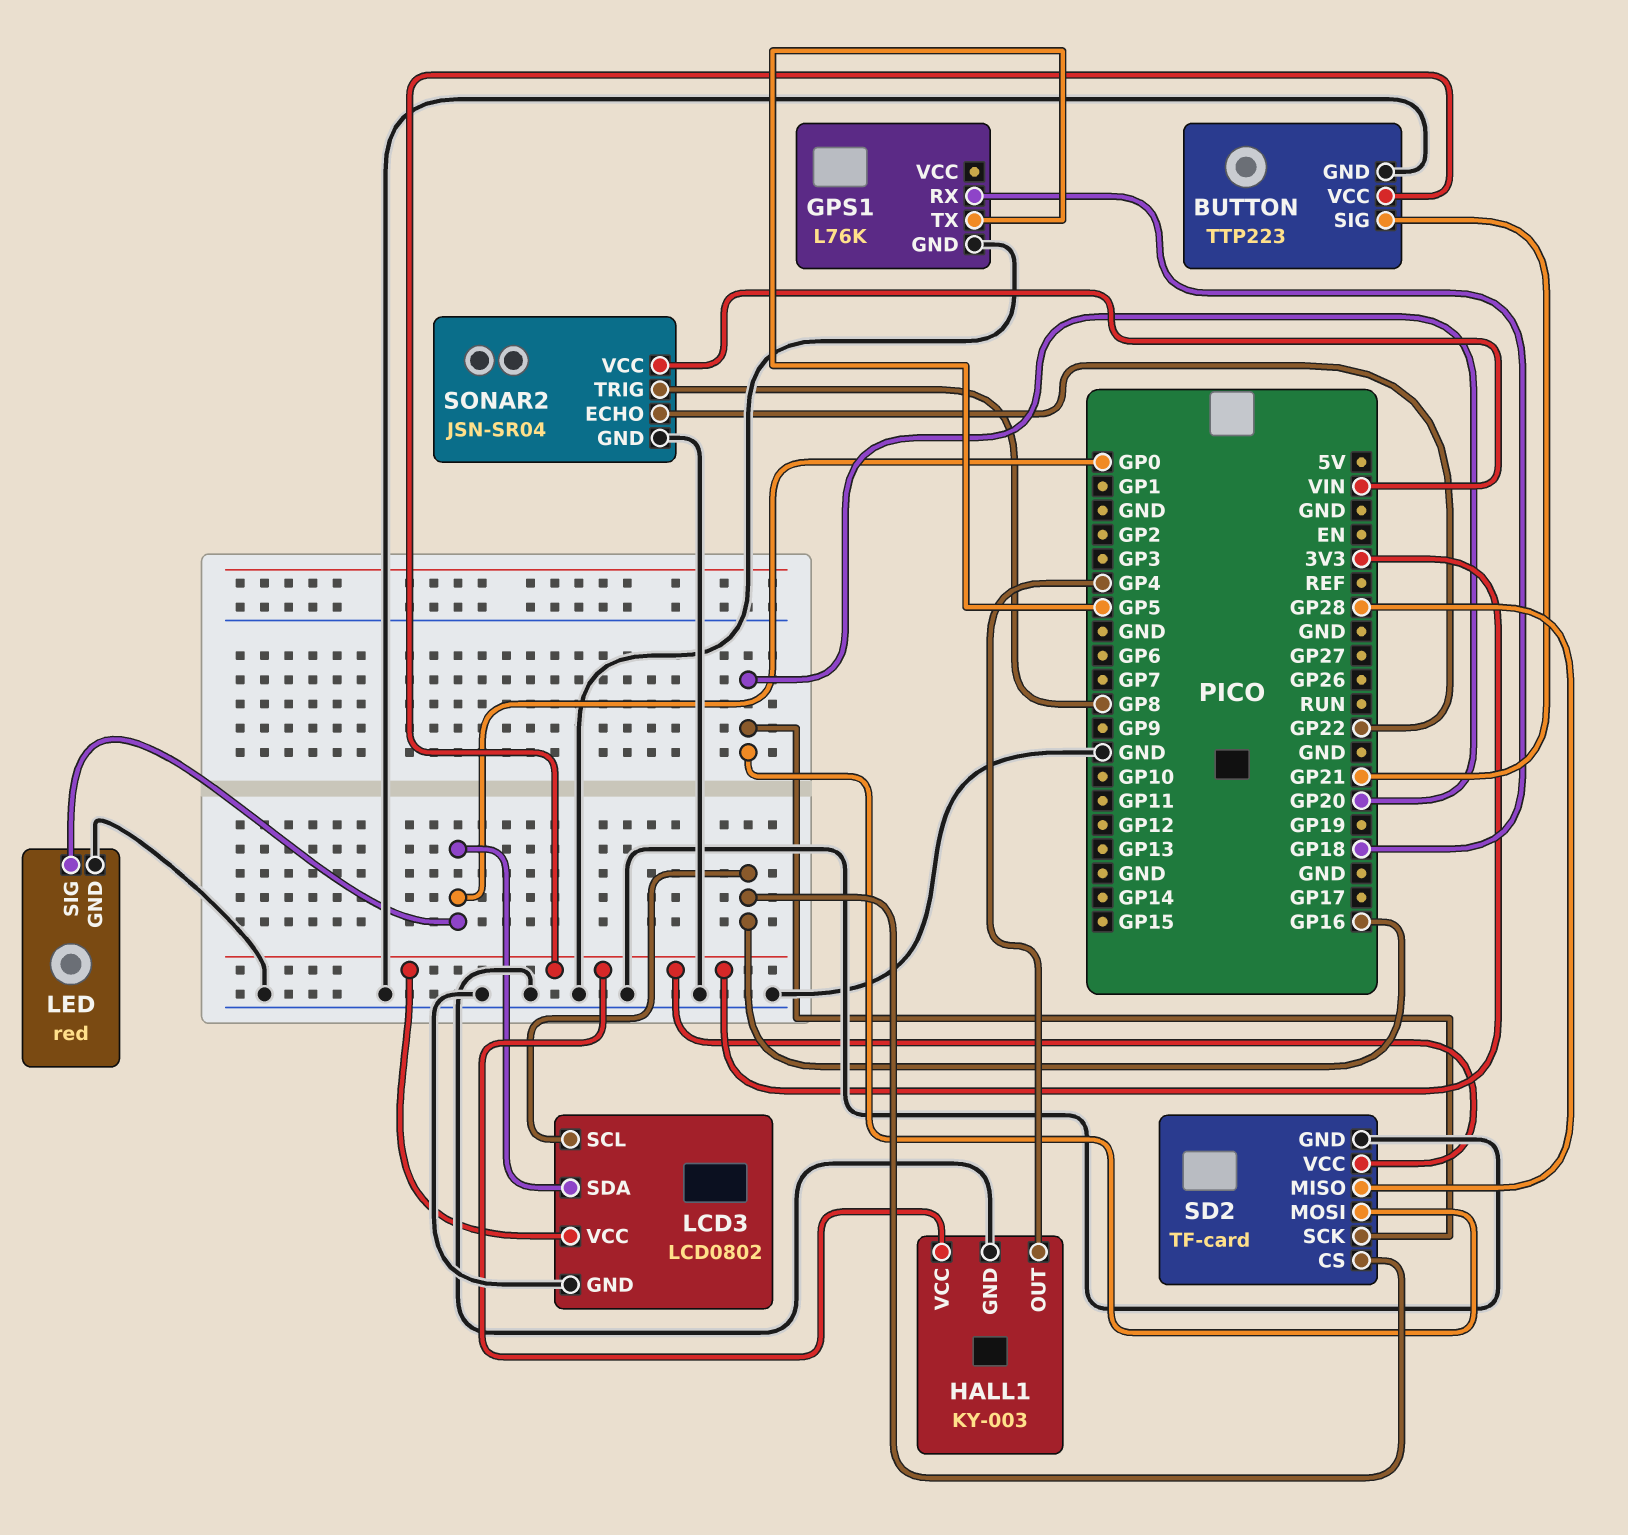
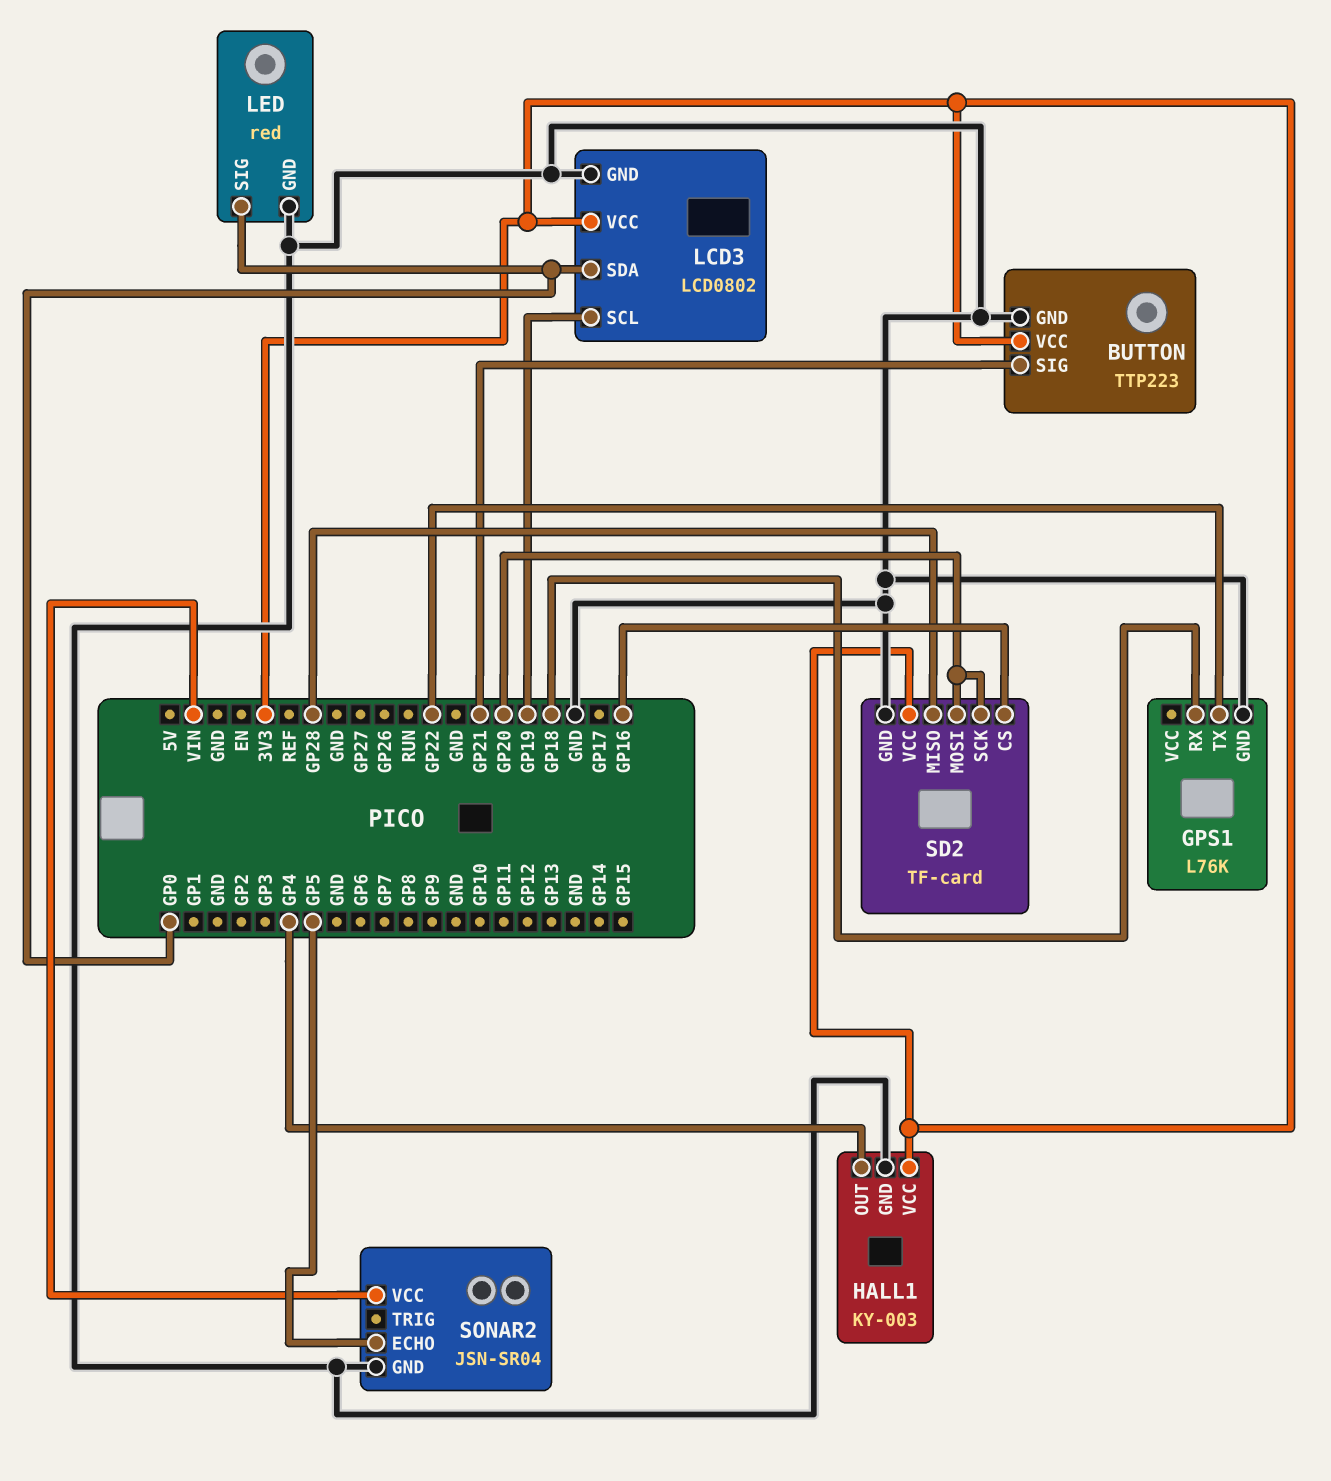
GPS1 pin TX: GP5 -> GP22
LCD3 pin SCL: GP16 -> GP19
SONAR2 pin ECHO: GP22 -> GP5
SONAR2 pin TRIG: GP8 -> none

